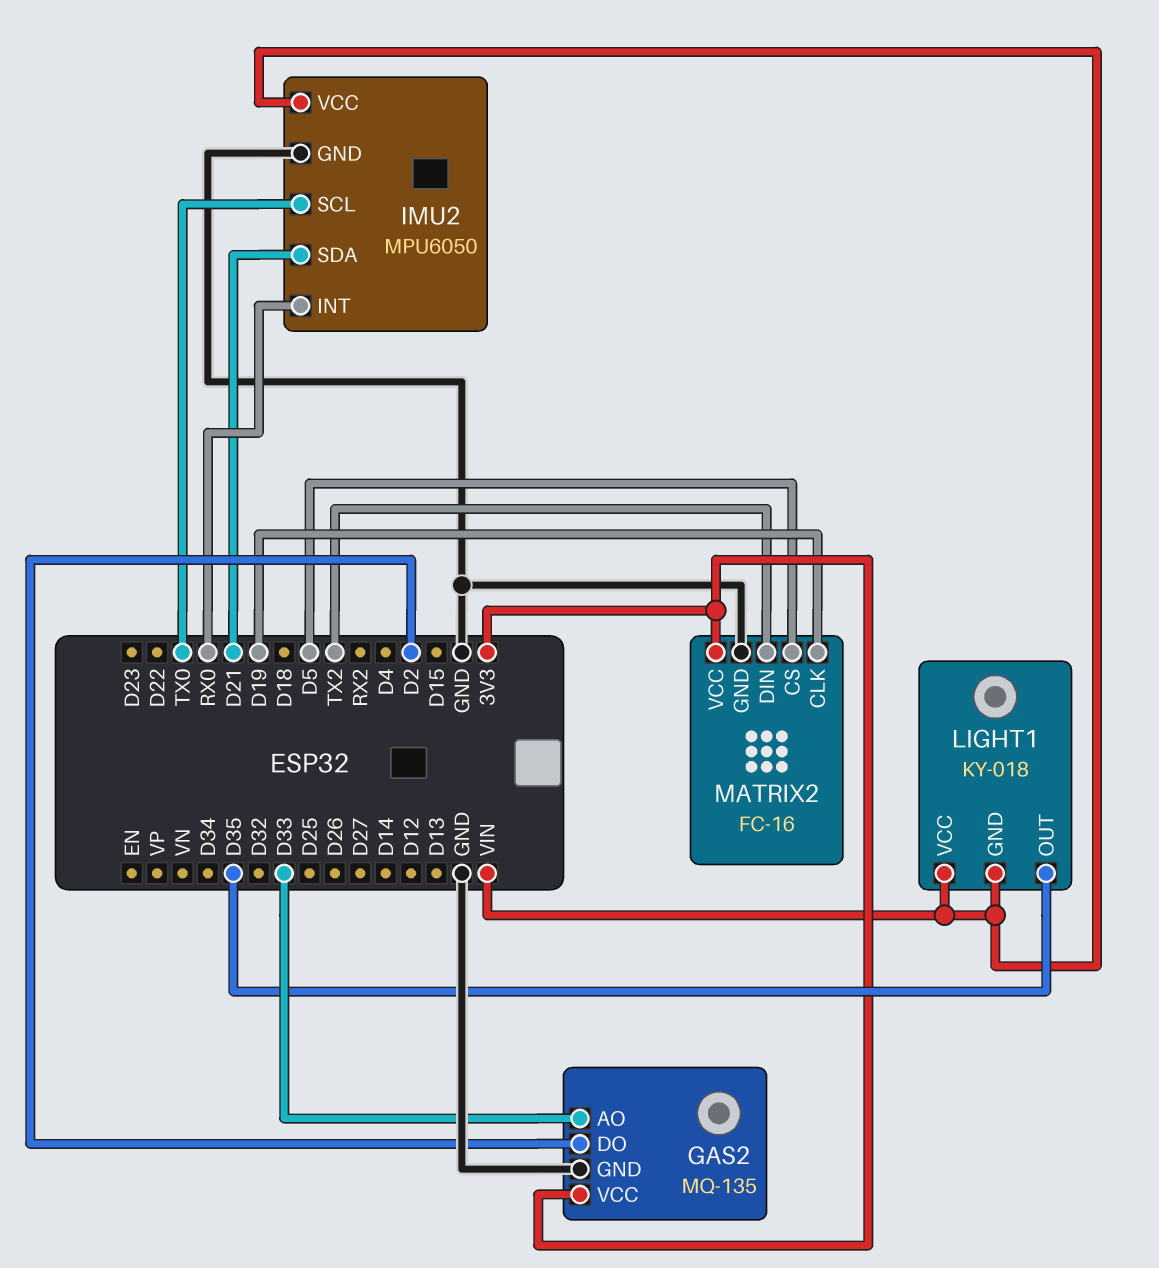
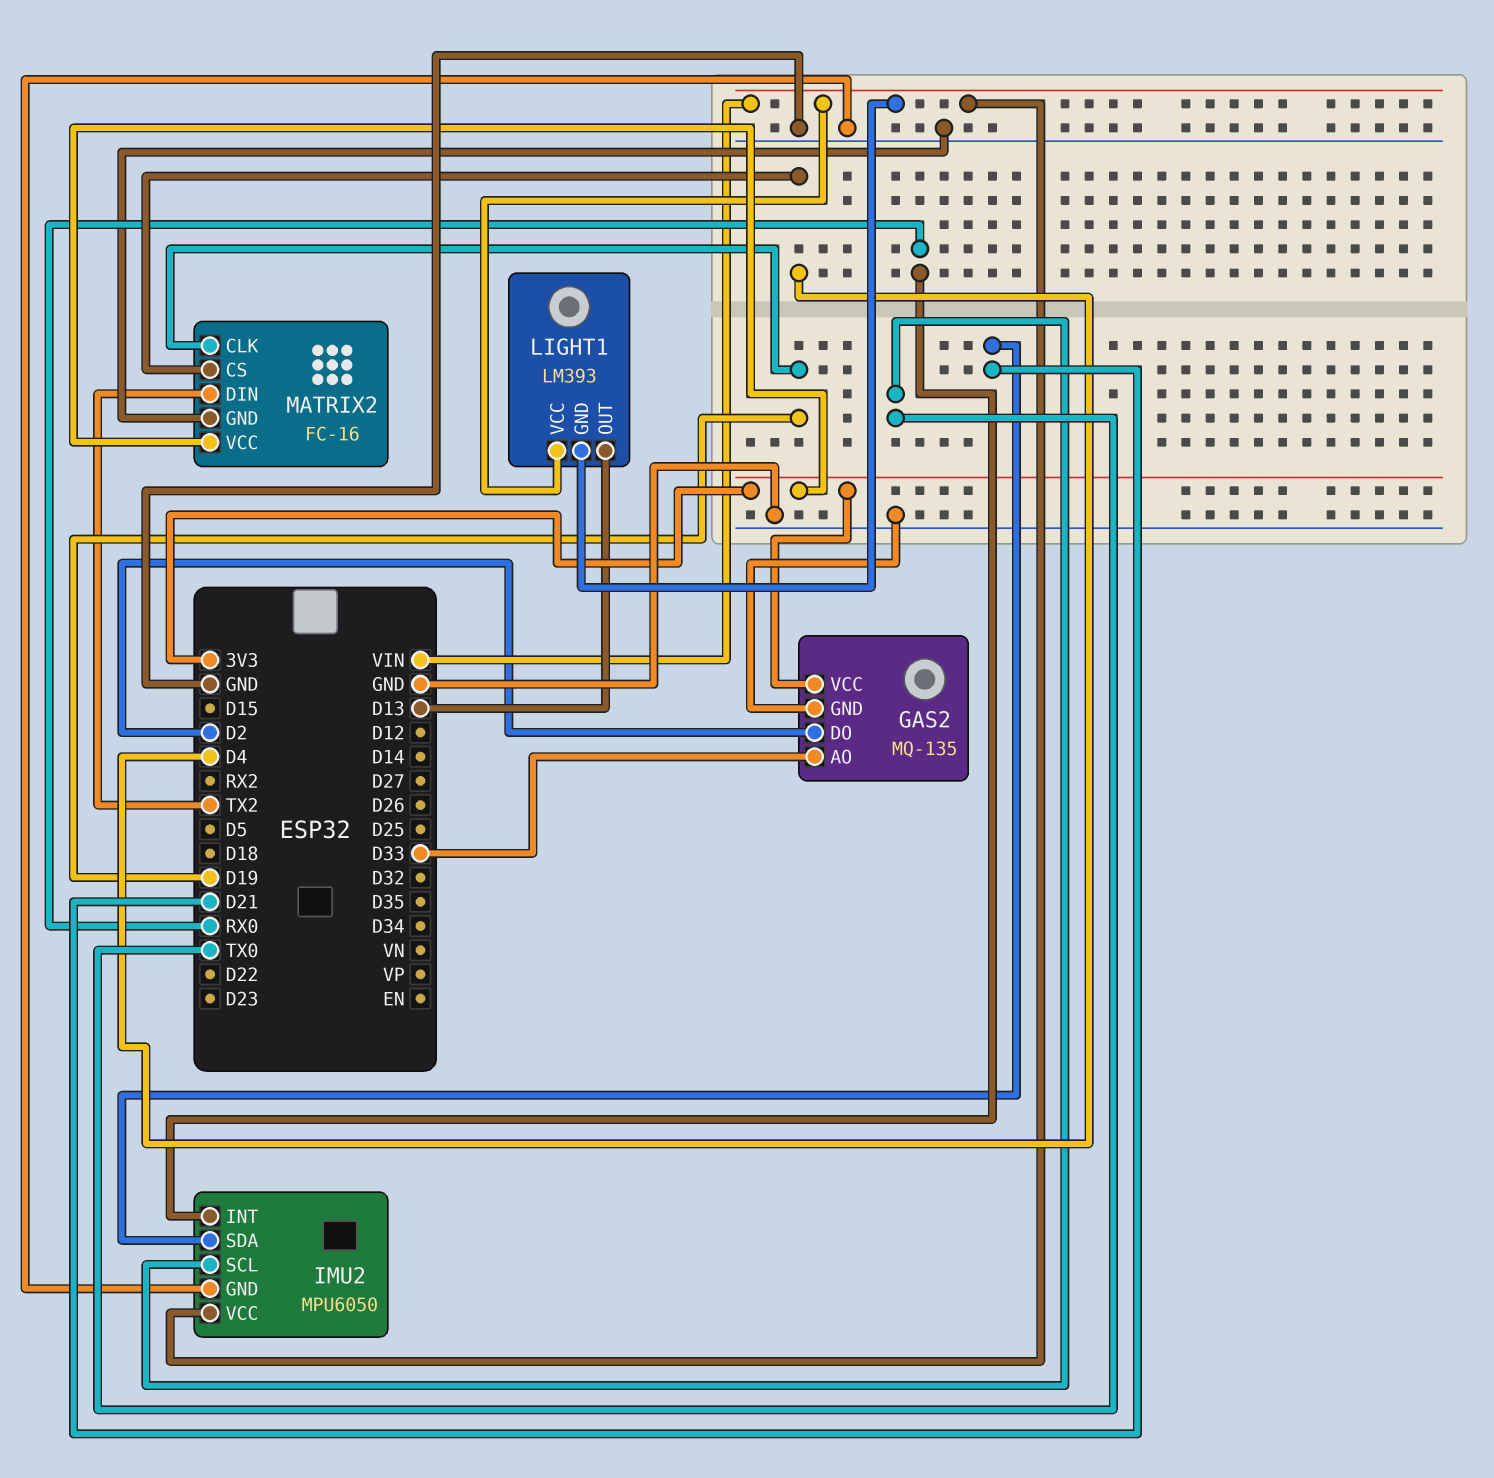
LIGHT1: KY-018 -> LM393
LIGHT1 pin OUT: D35 -> D13
MATRIX2 pin CS: D5 -> D4

